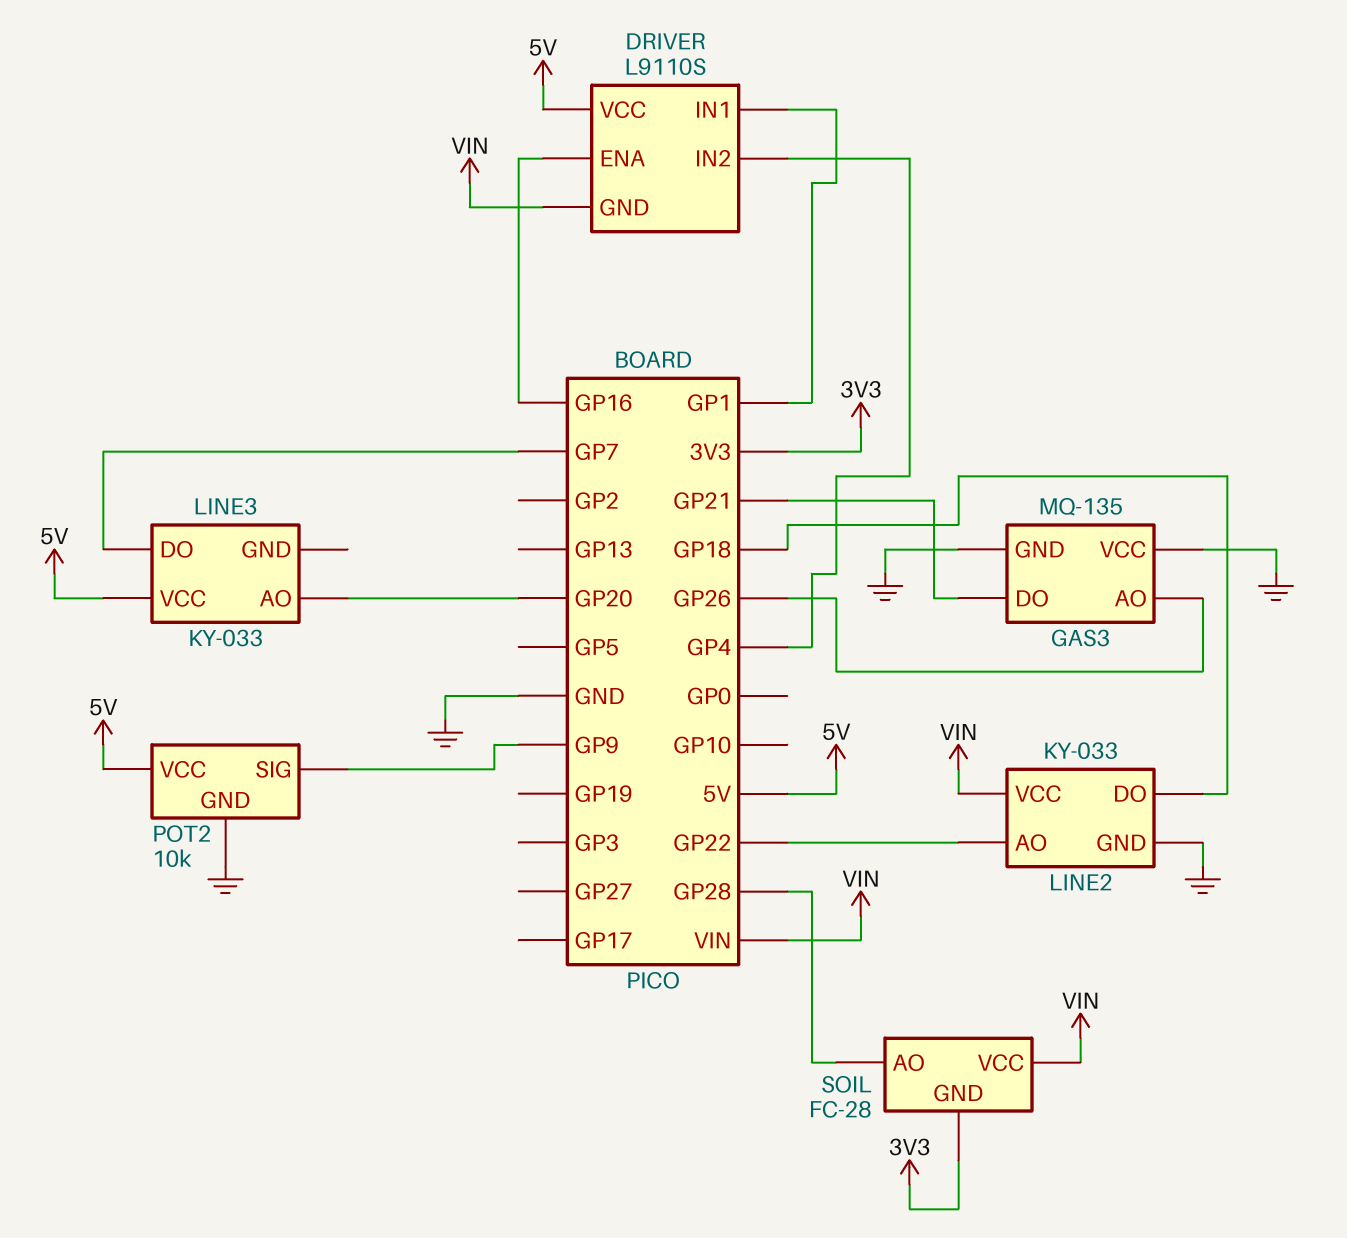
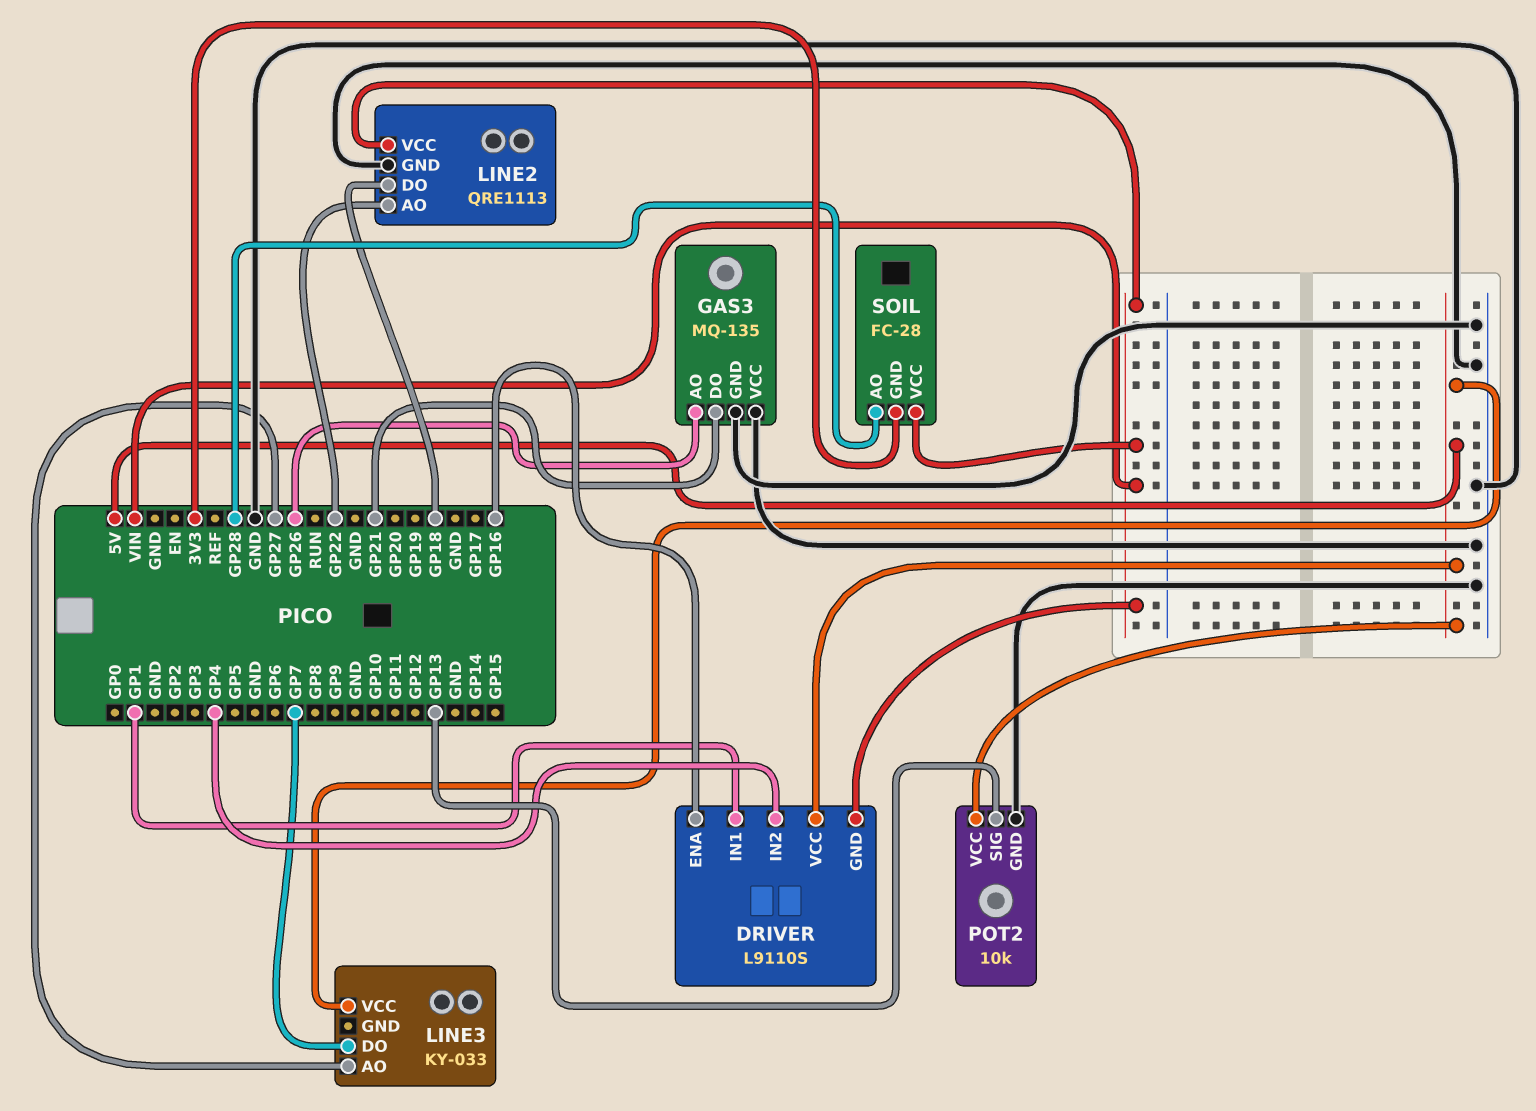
LINE2: KY-033 -> QRE1113
LINE3 pin AO: GP20 -> GP27
POT2 pin SIG: GP9 -> GP13

